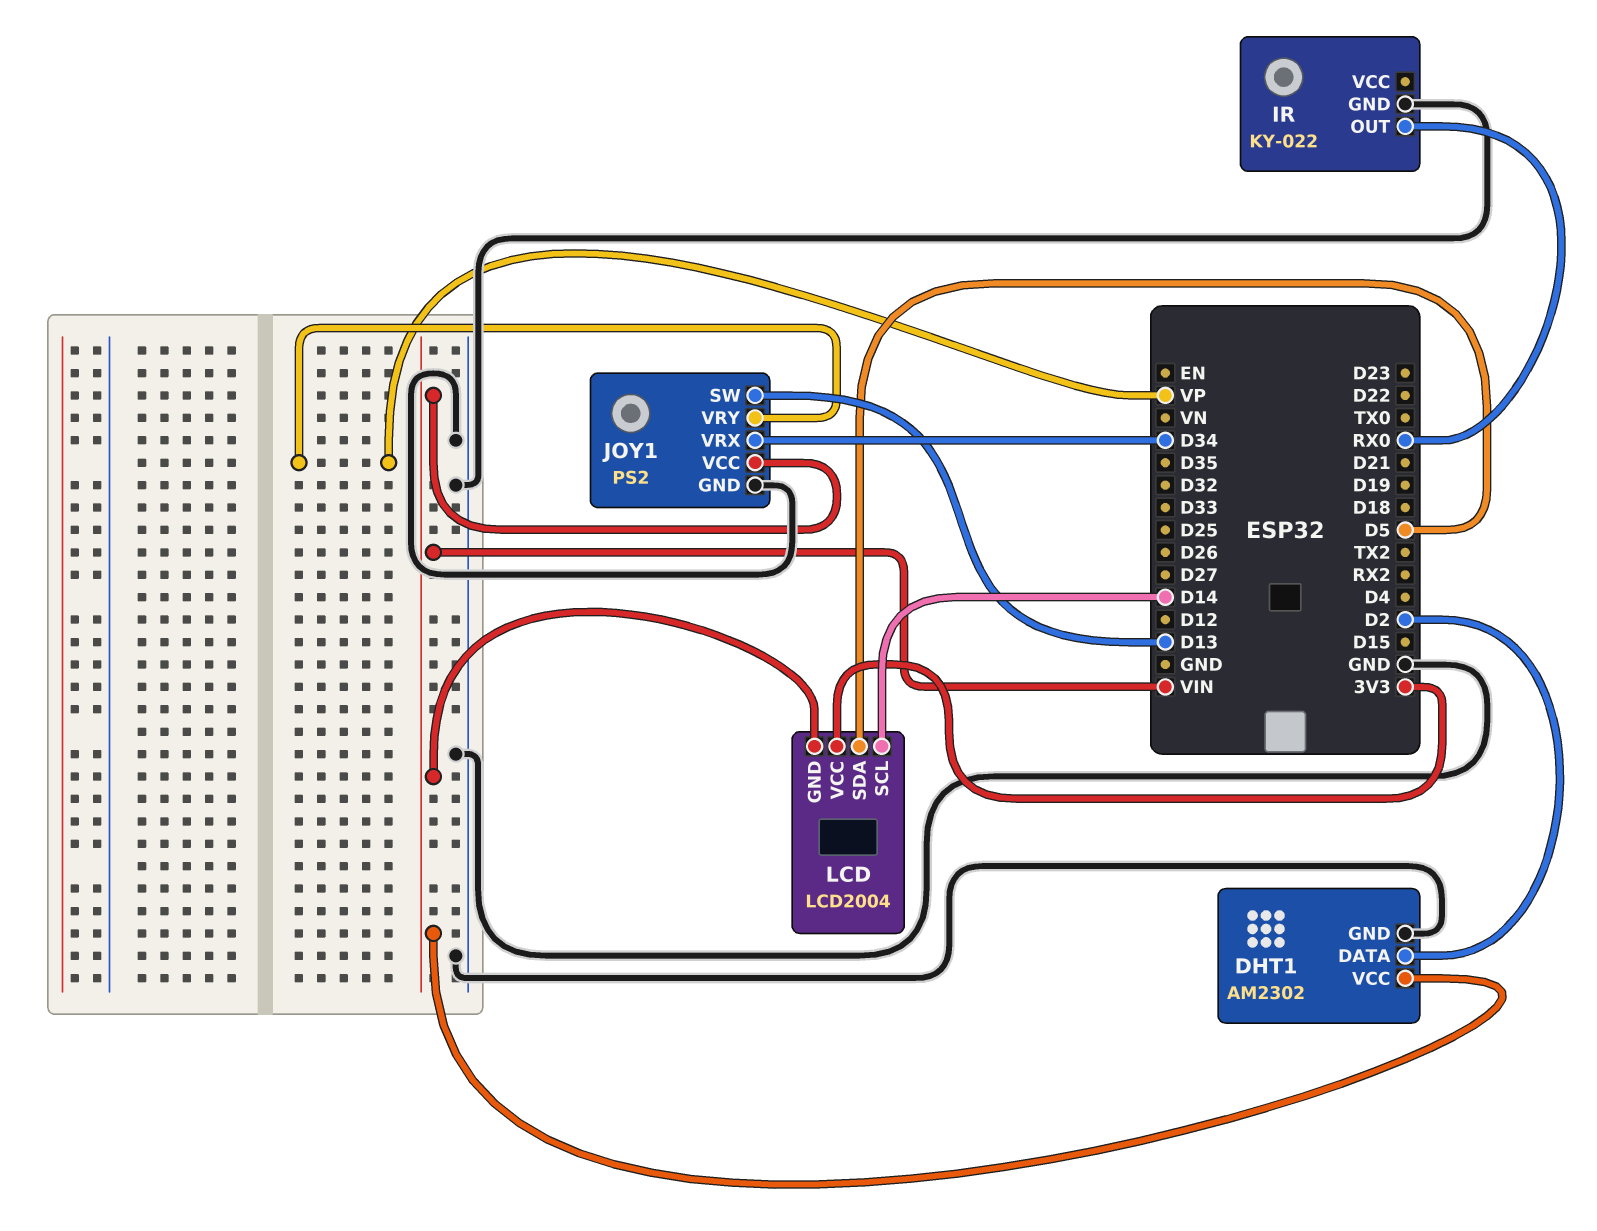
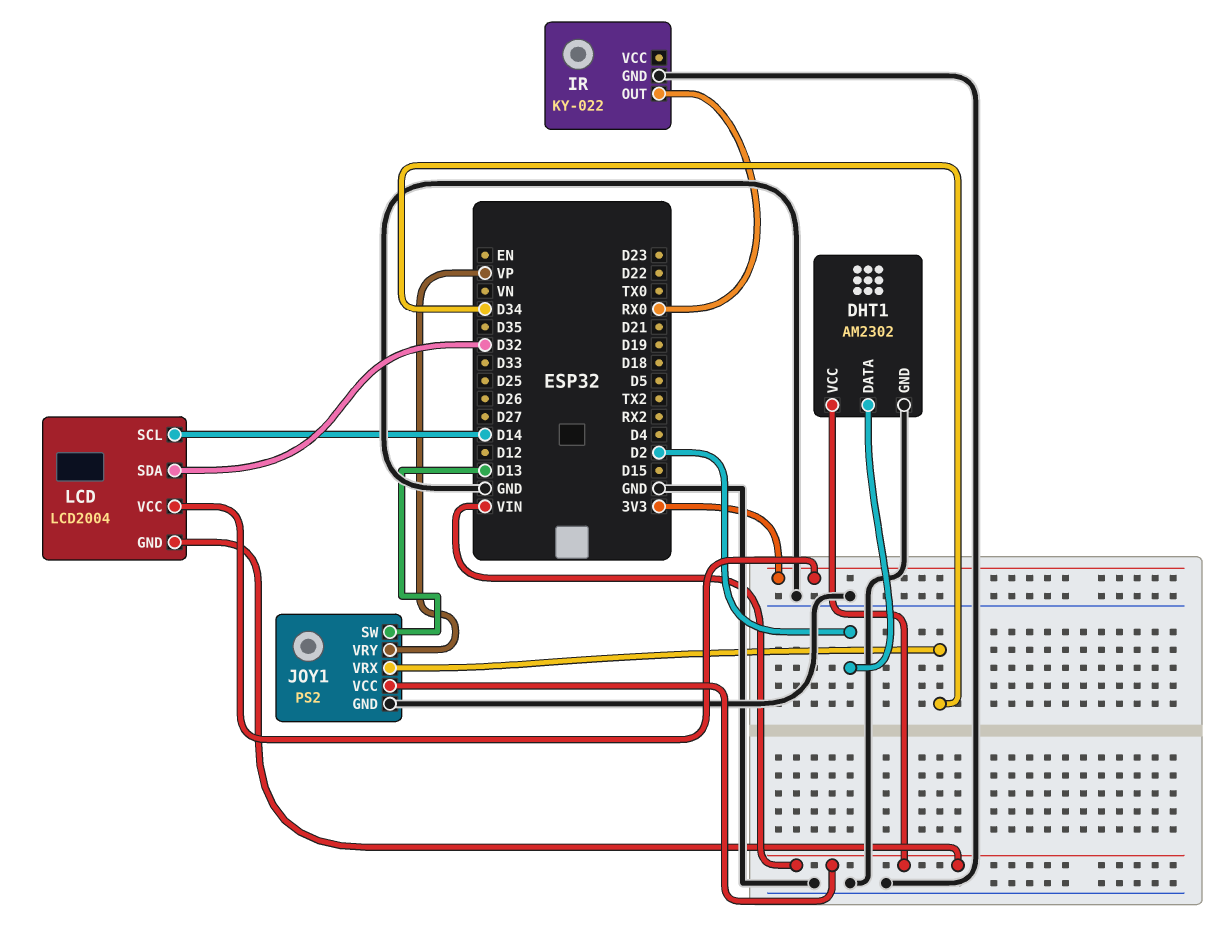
LCD pin SDA: D5 -> D32

